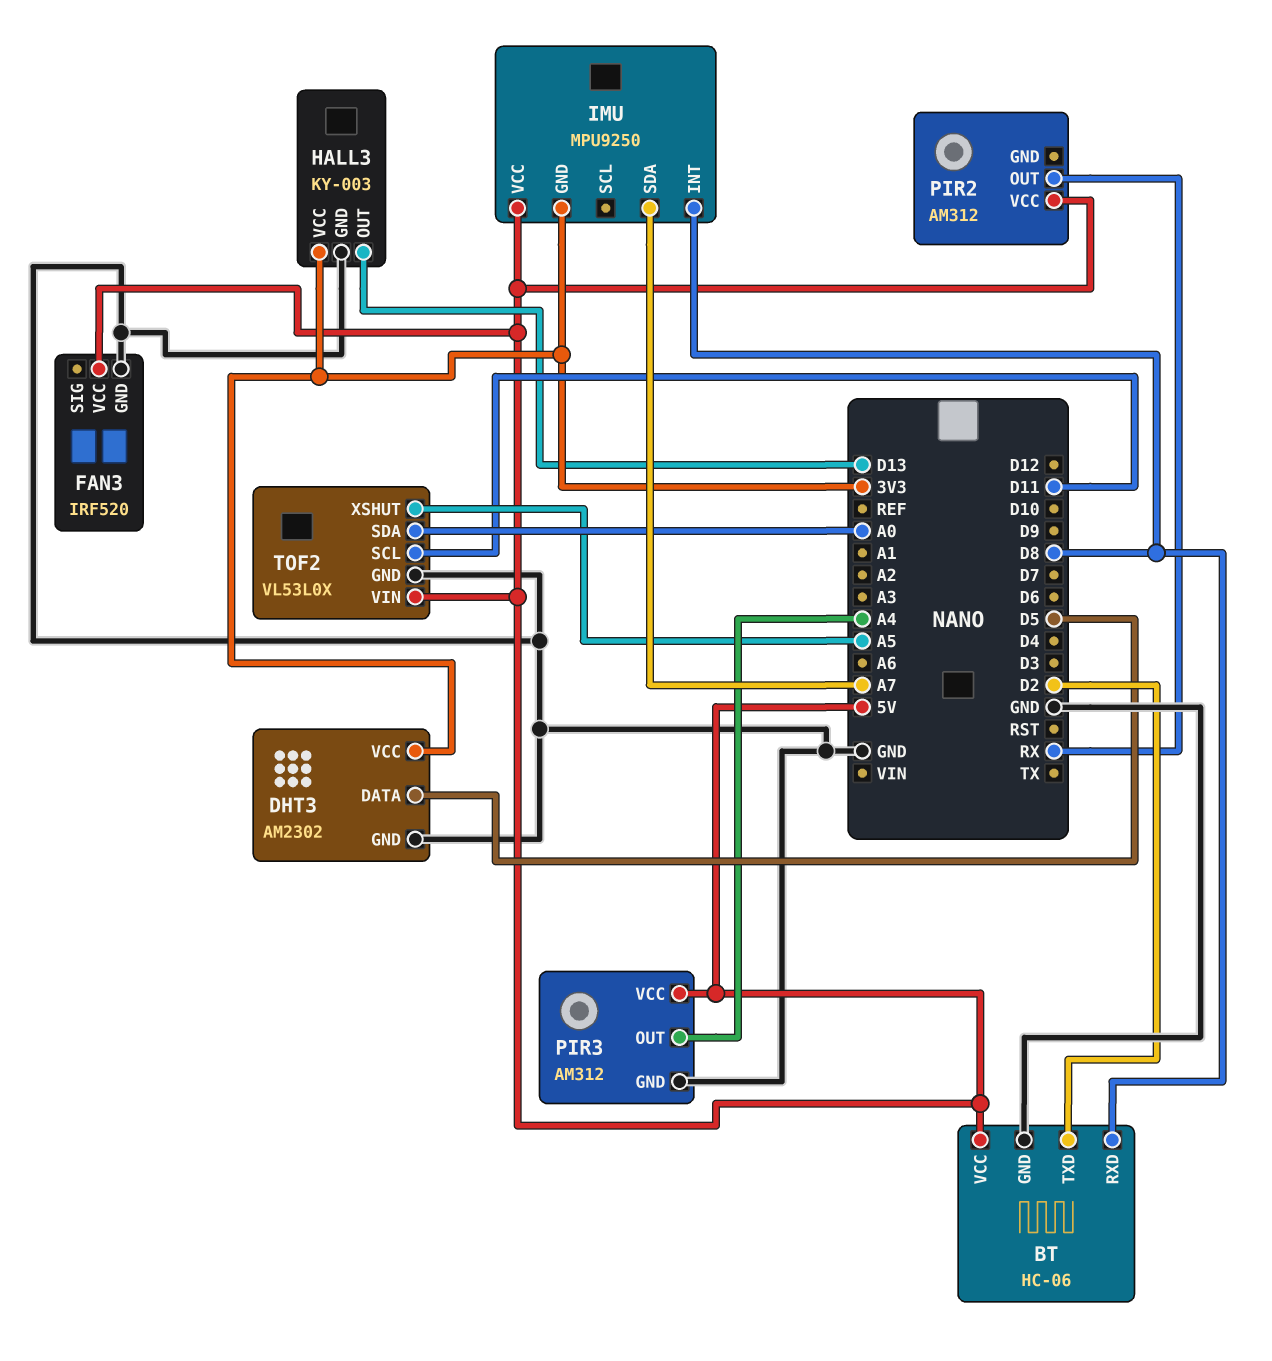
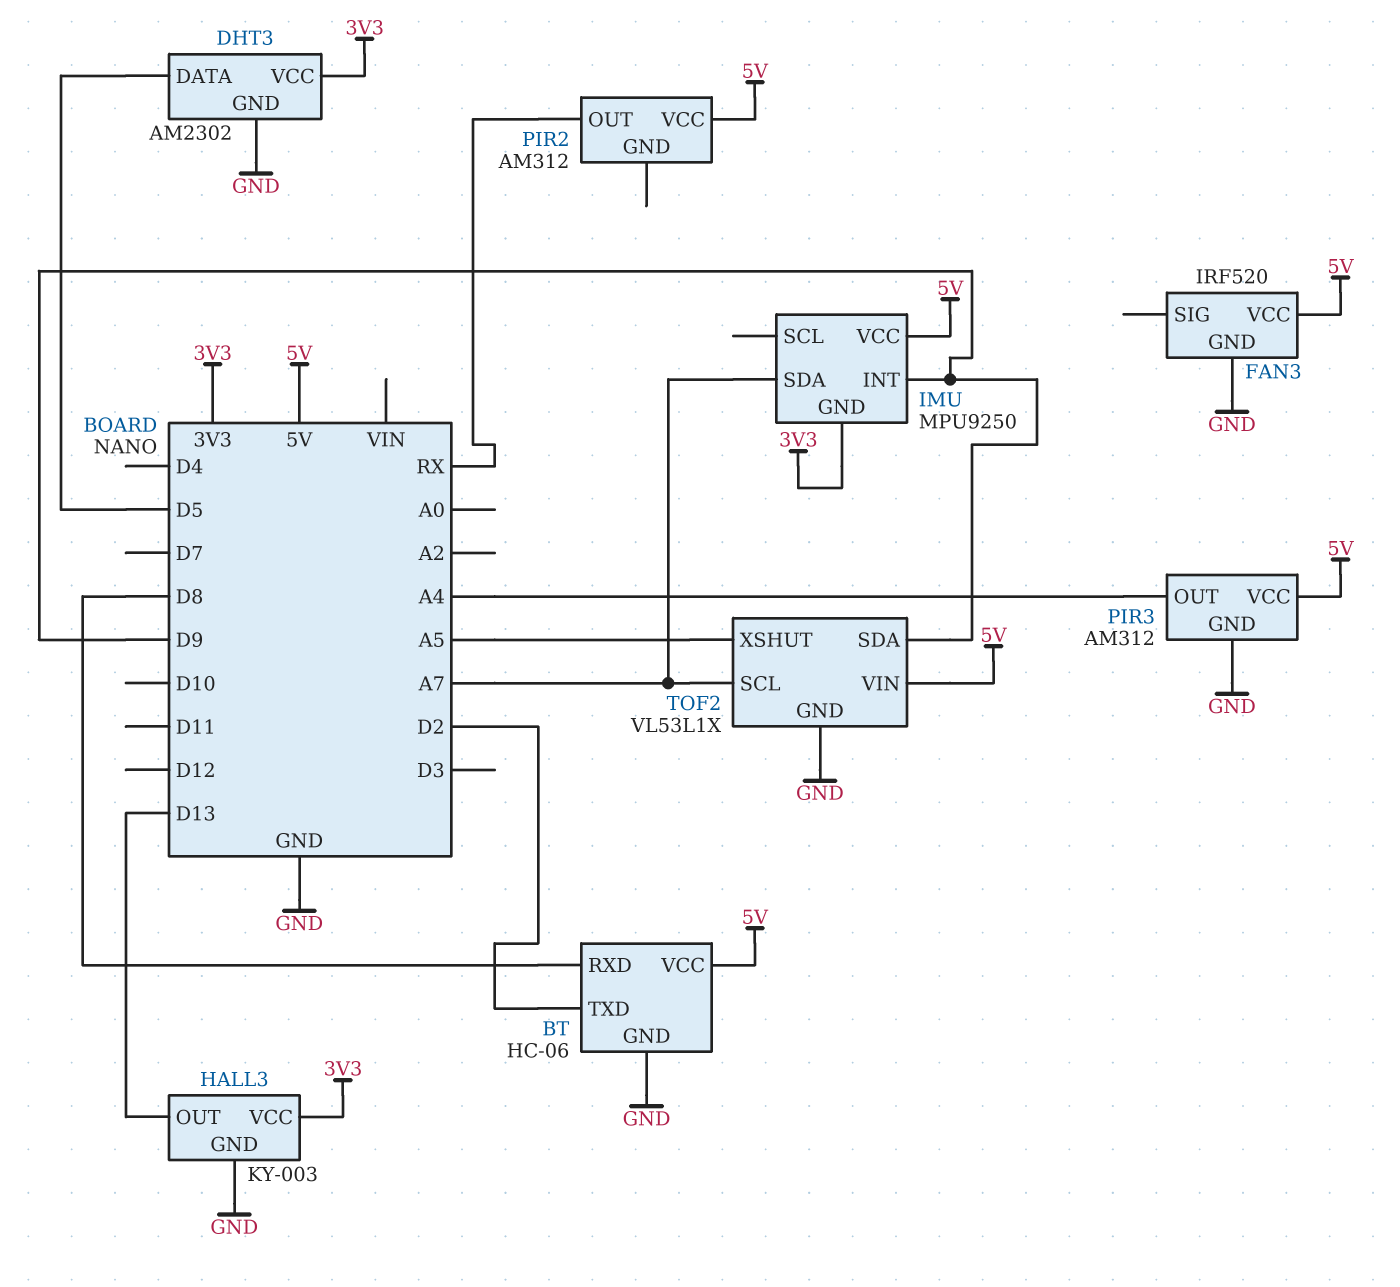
IMU pin INT: D8 -> D9
TOF2: VL53L0X -> VL53L1X
TOF2 pin SCL: D11 -> A7
TOF2 pin SDA: A0 -> D9

